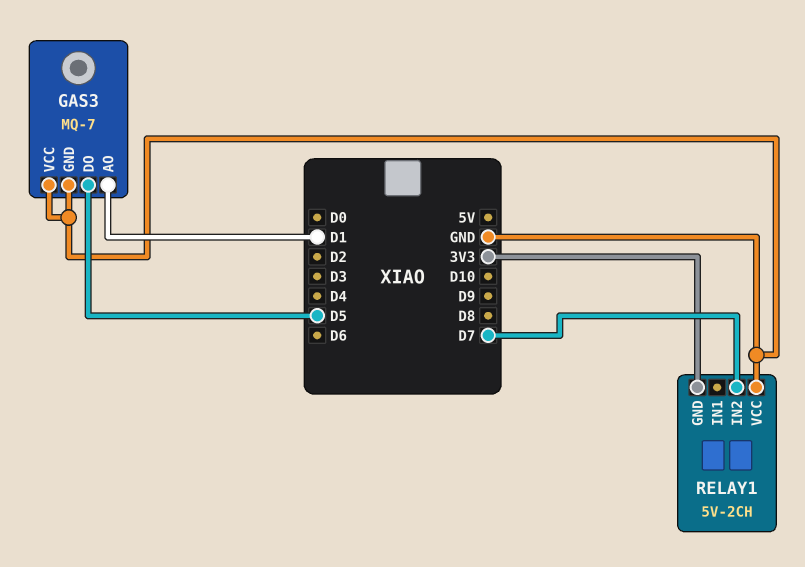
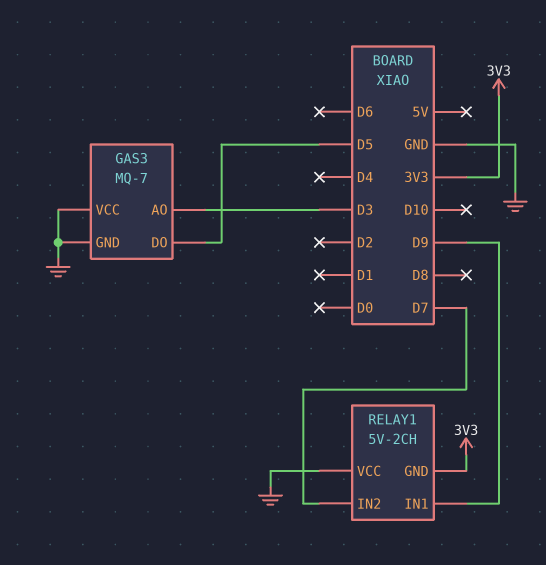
GAS3 pin AO: D1 -> D3
RELAY1 pin IN1: none -> D9

